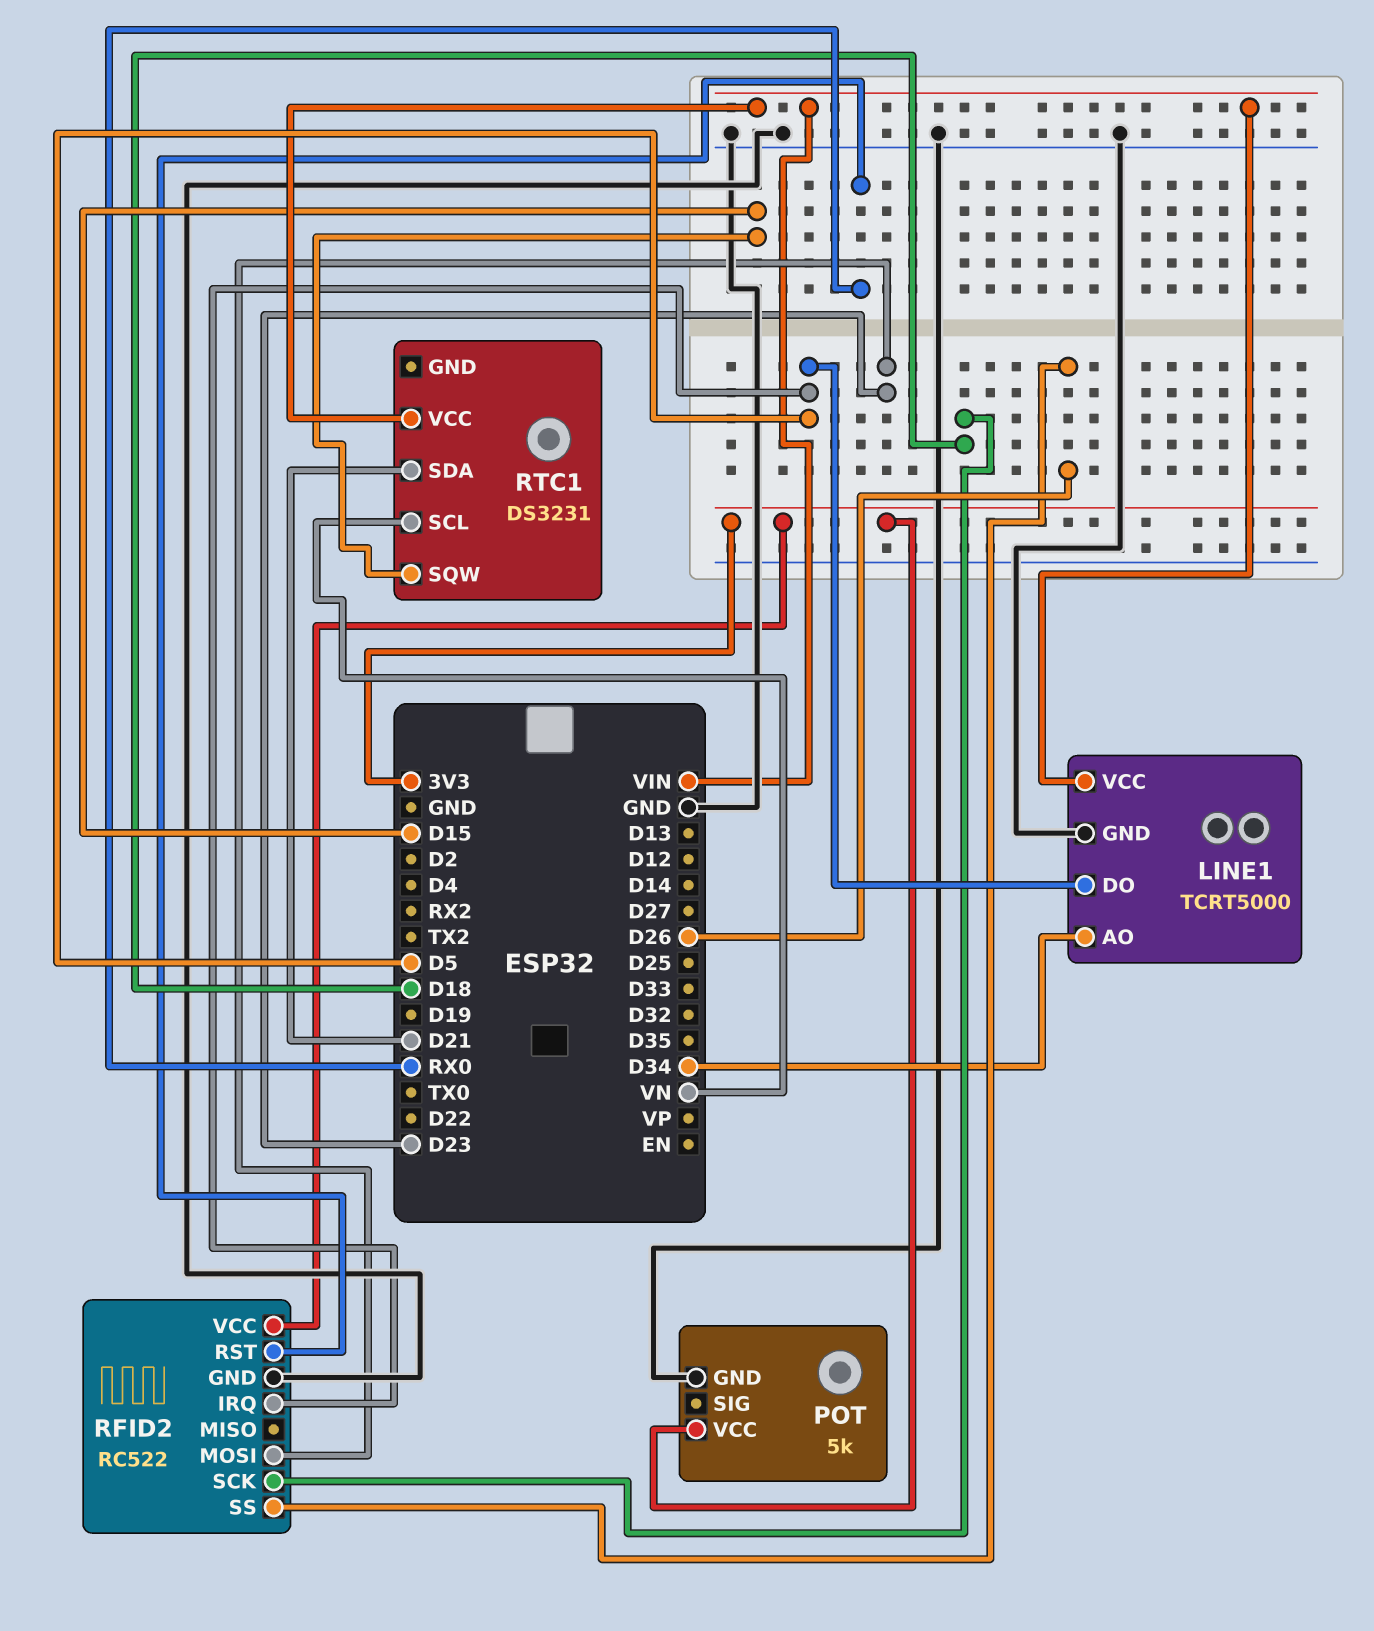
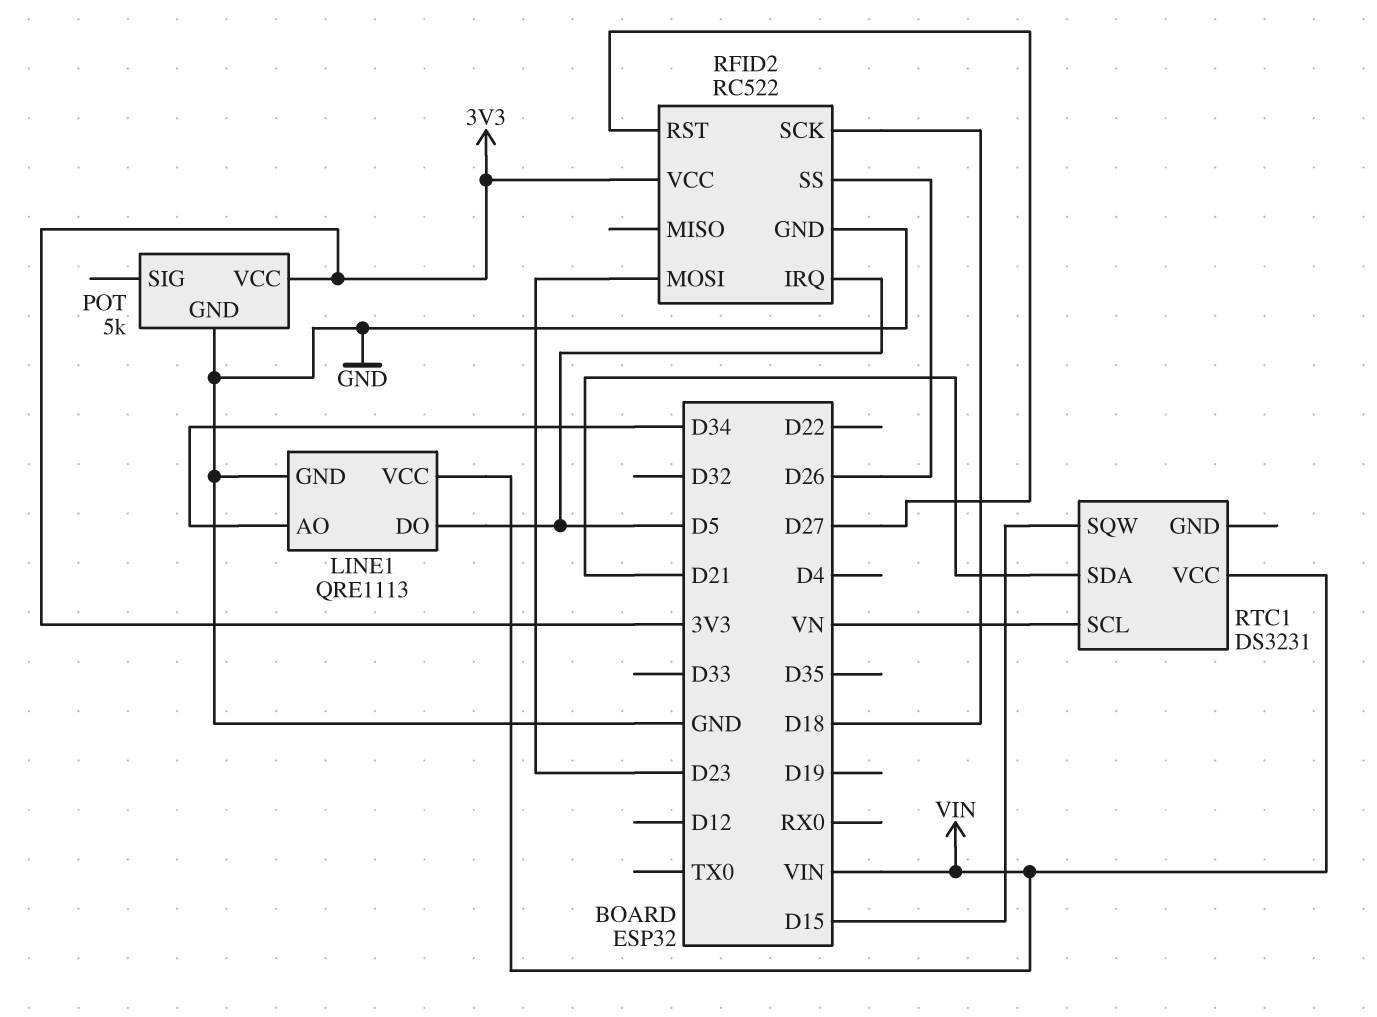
LINE1: TCRT5000 -> QRE1113
RFID2 pin RST: RX0 -> D27

